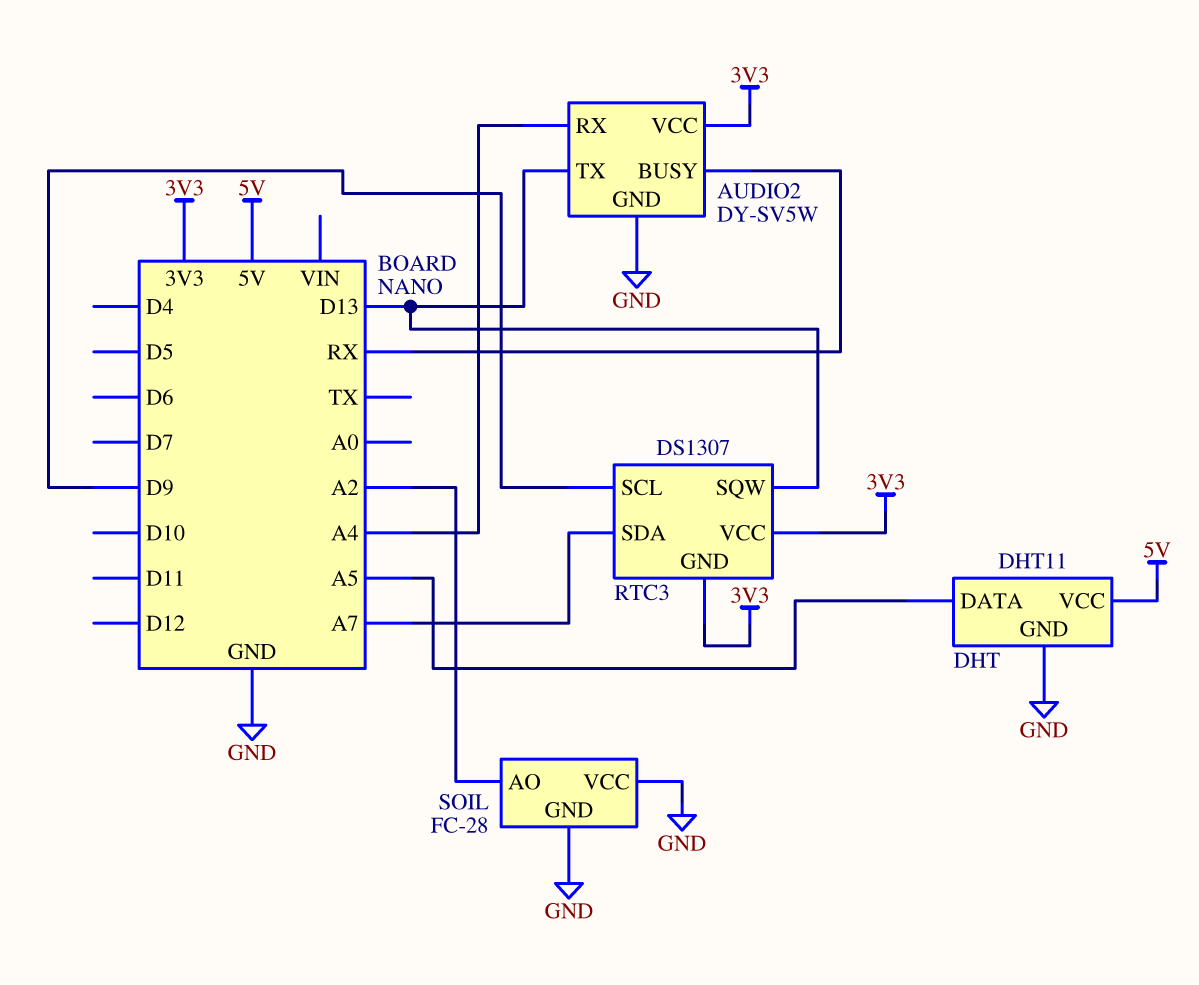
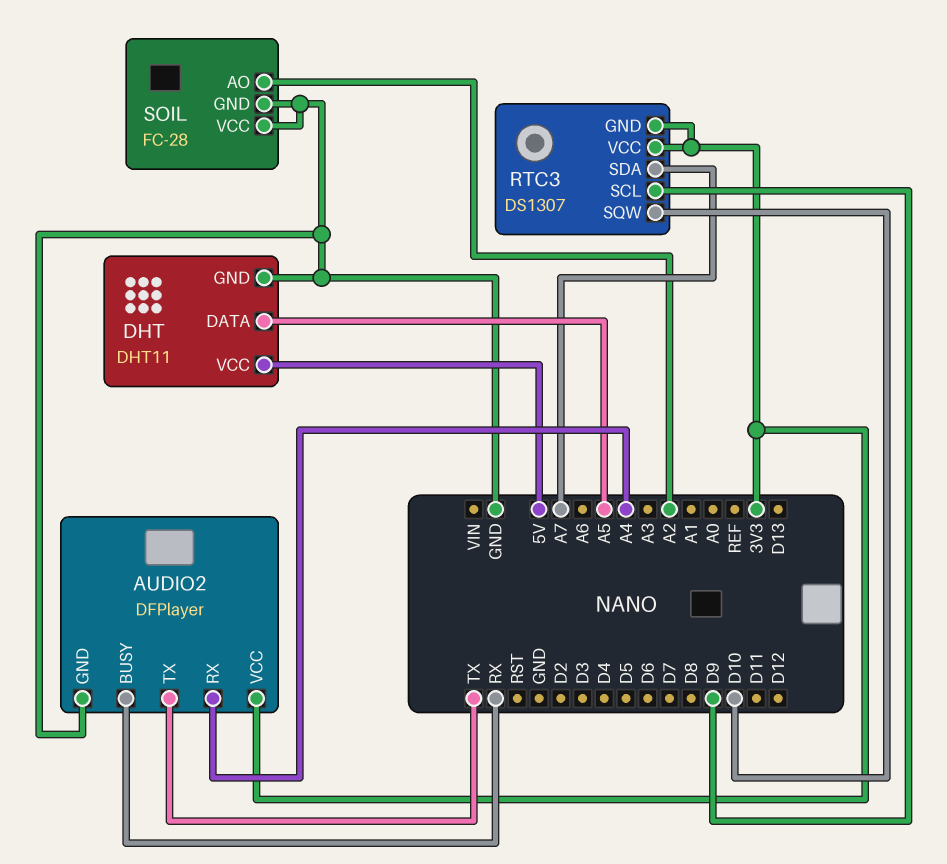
AUDIO2: DY-SV5W -> DFPlayer
AUDIO2 pin TX: D13 -> TX
RTC3 pin SQW: D13 -> D10

